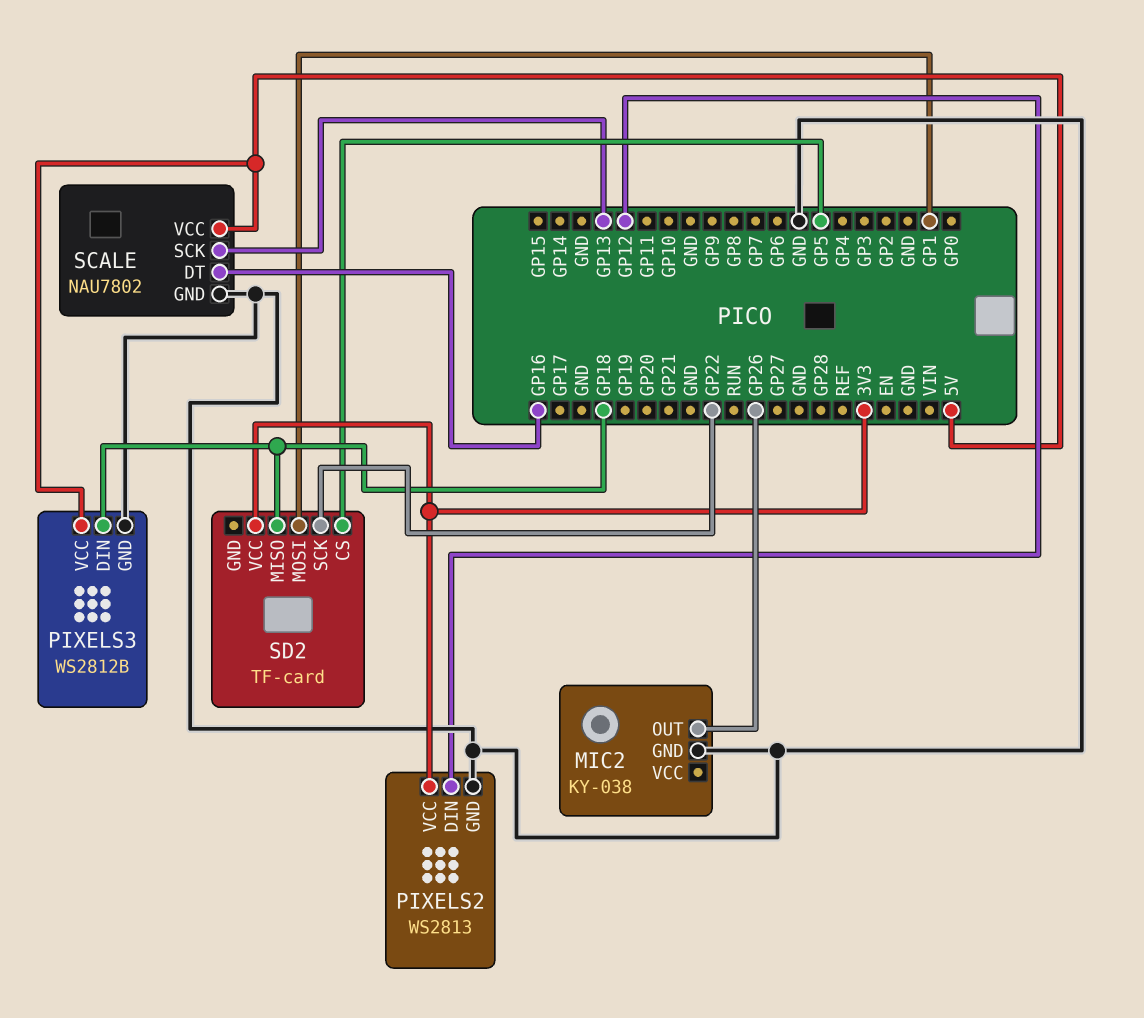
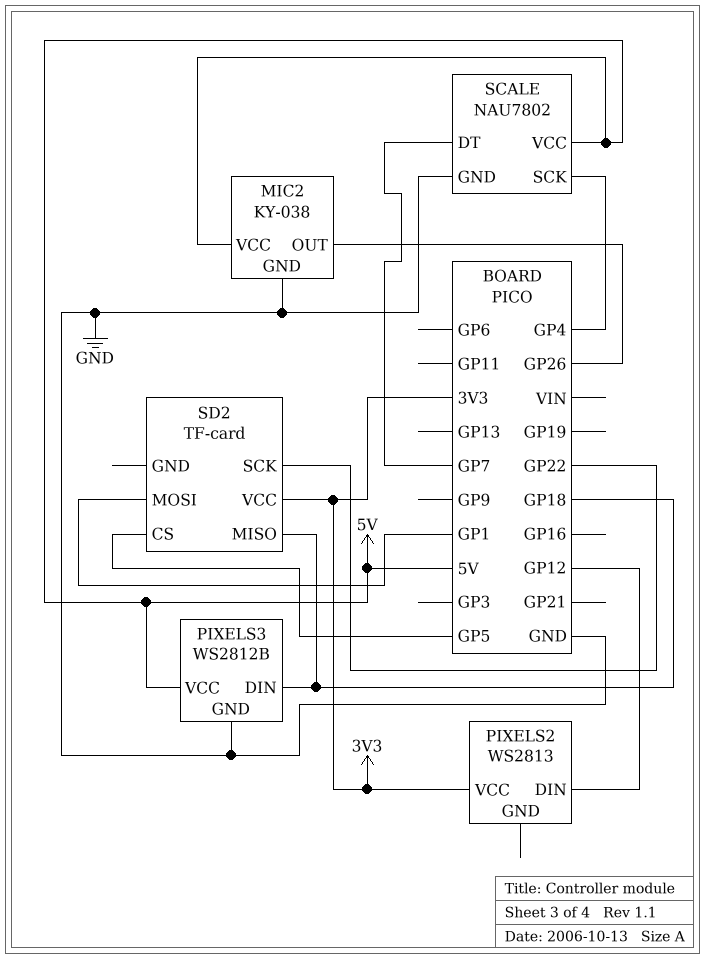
MIC2 pin VCC: none -> 5V
PIXELS2 pin GND: GND -> none
SCALE pin DT: GP16 -> GP7
SCALE pin SCK: GP13 -> GP4

